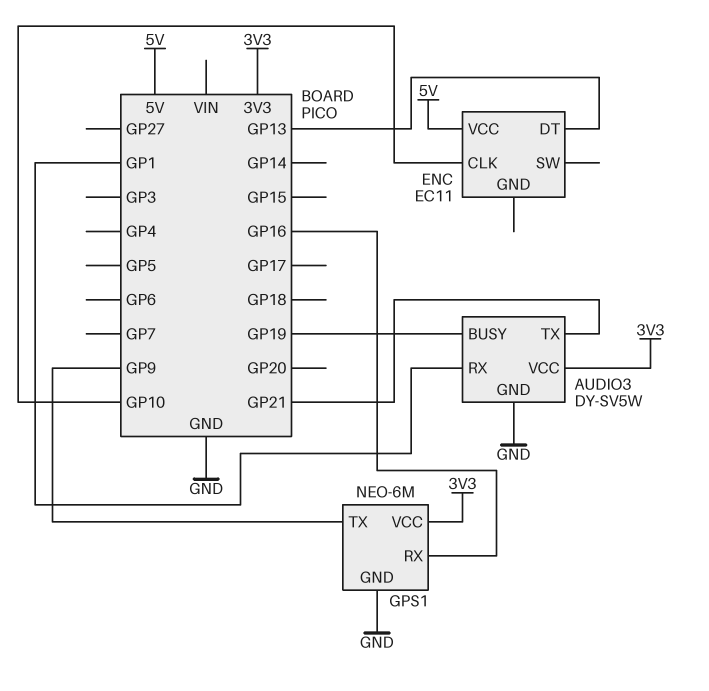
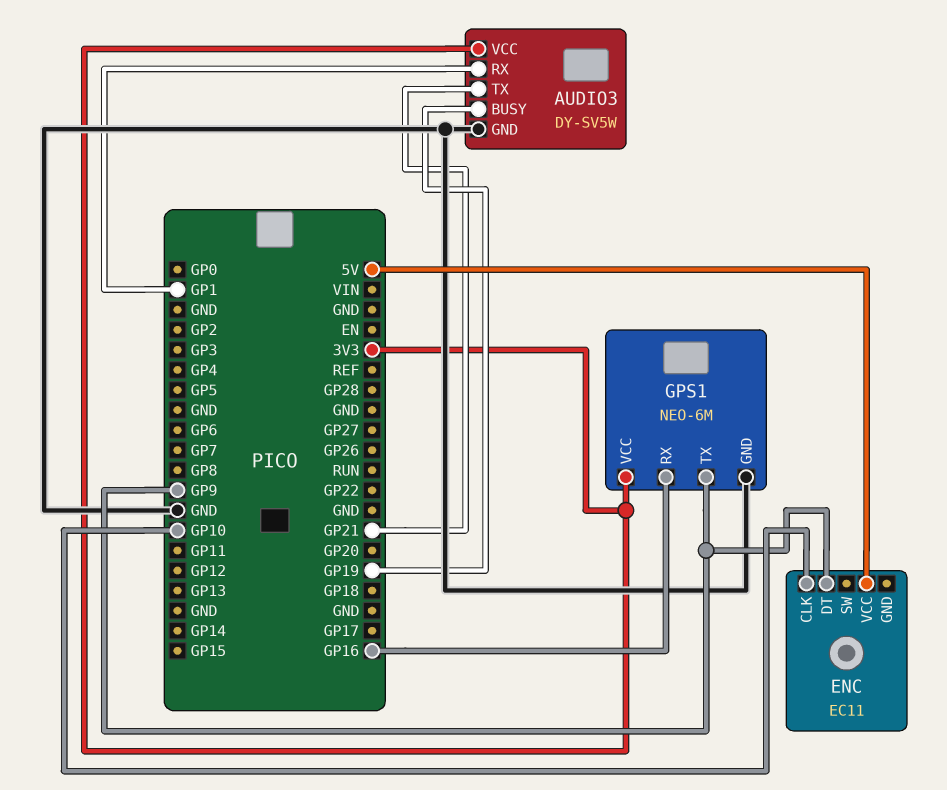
ENC pin DT: GP13 -> GP9

